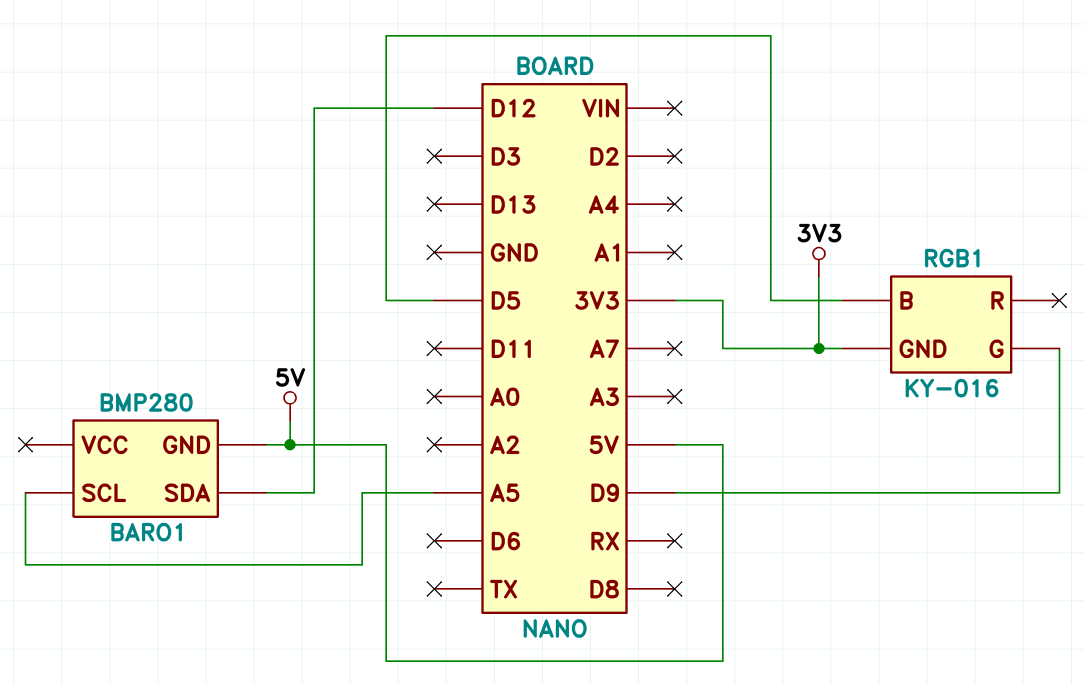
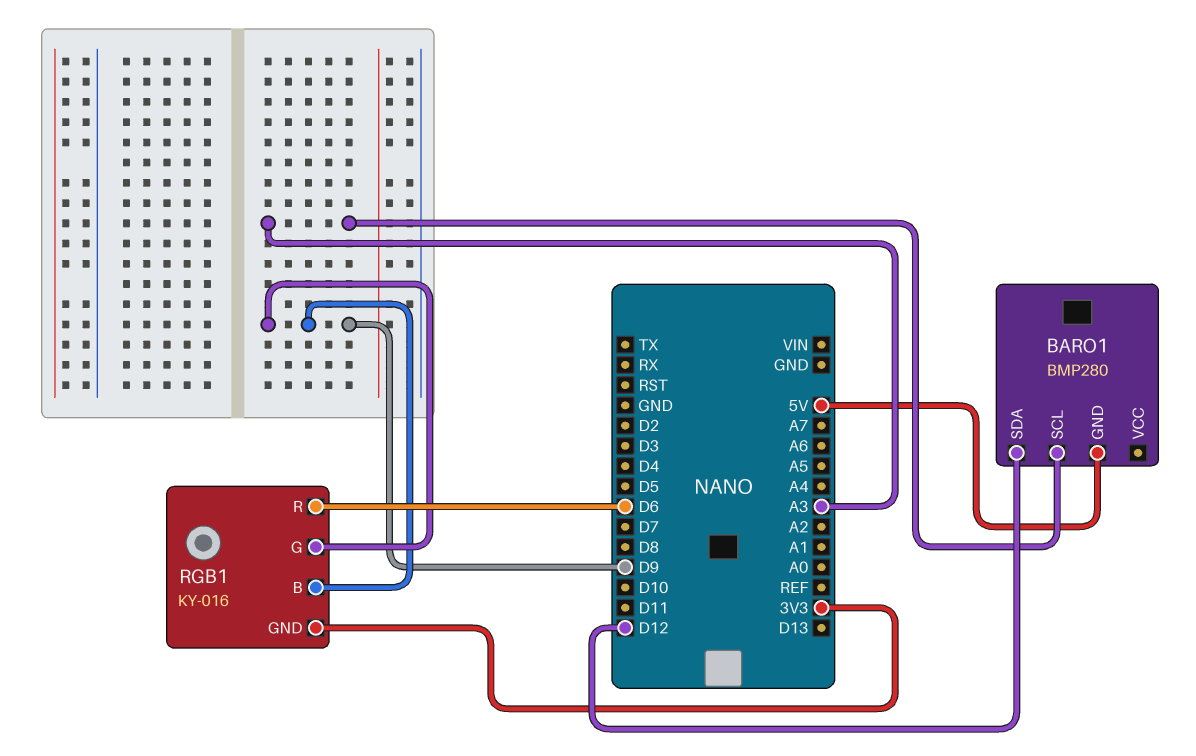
BARO1 pin SCL: A5 -> A3
RGB1 pin B: D5 -> D9
RGB1 pin R: none -> D6

